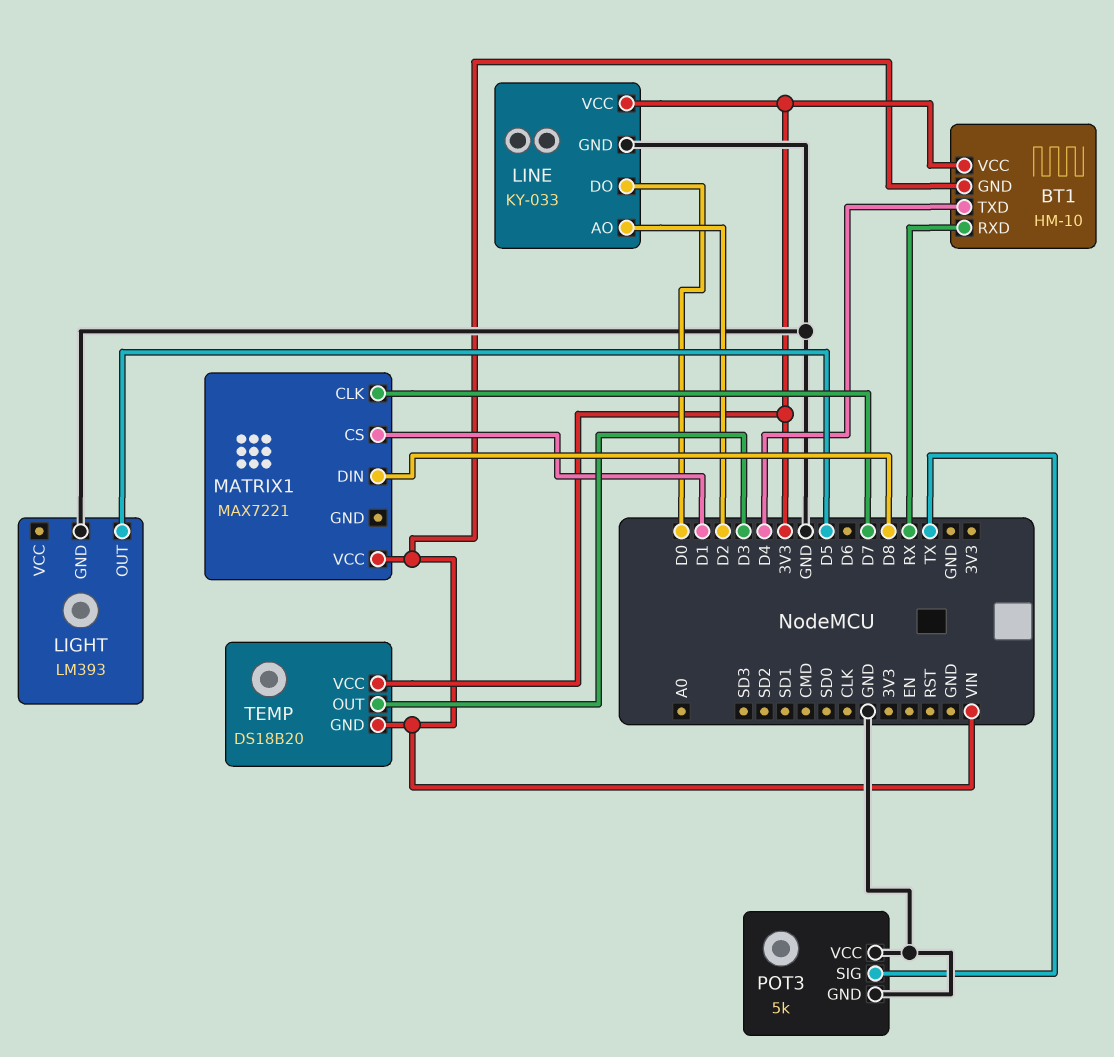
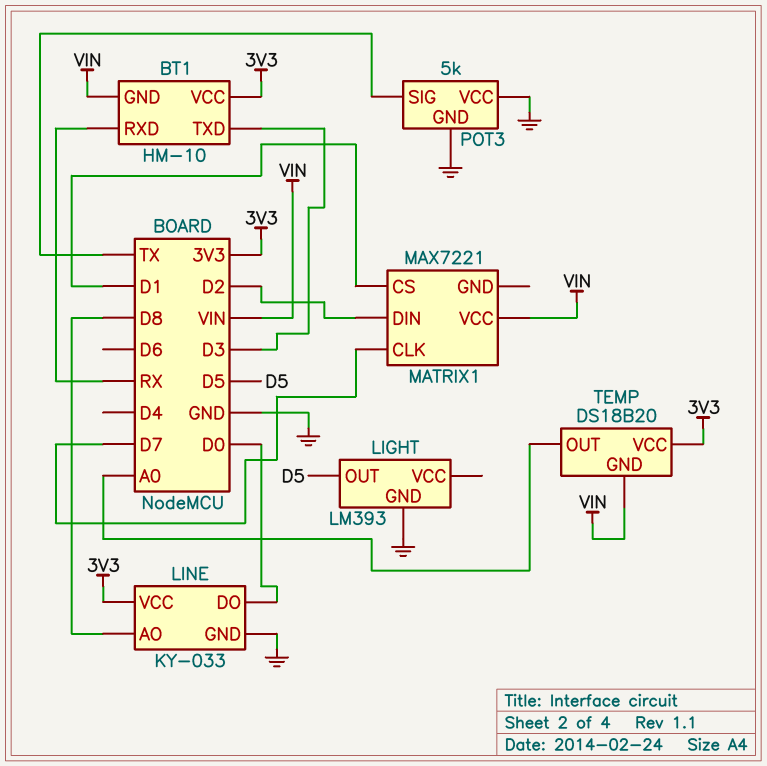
BT1 pin TXD: D4 -> D3
LINE pin AO: D2 -> D8
MATRIX1 pin DIN: D8 -> D2
TEMP pin OUT: D3 -> A0

